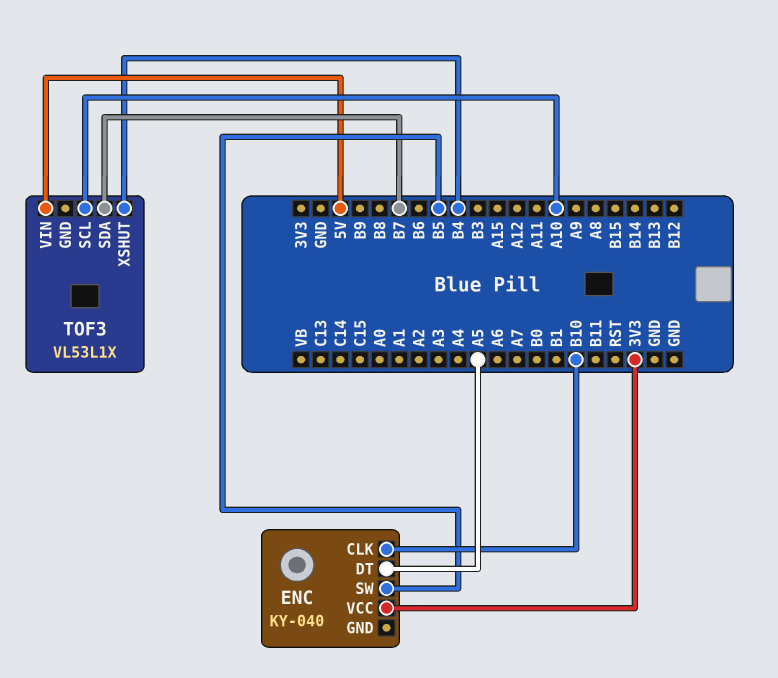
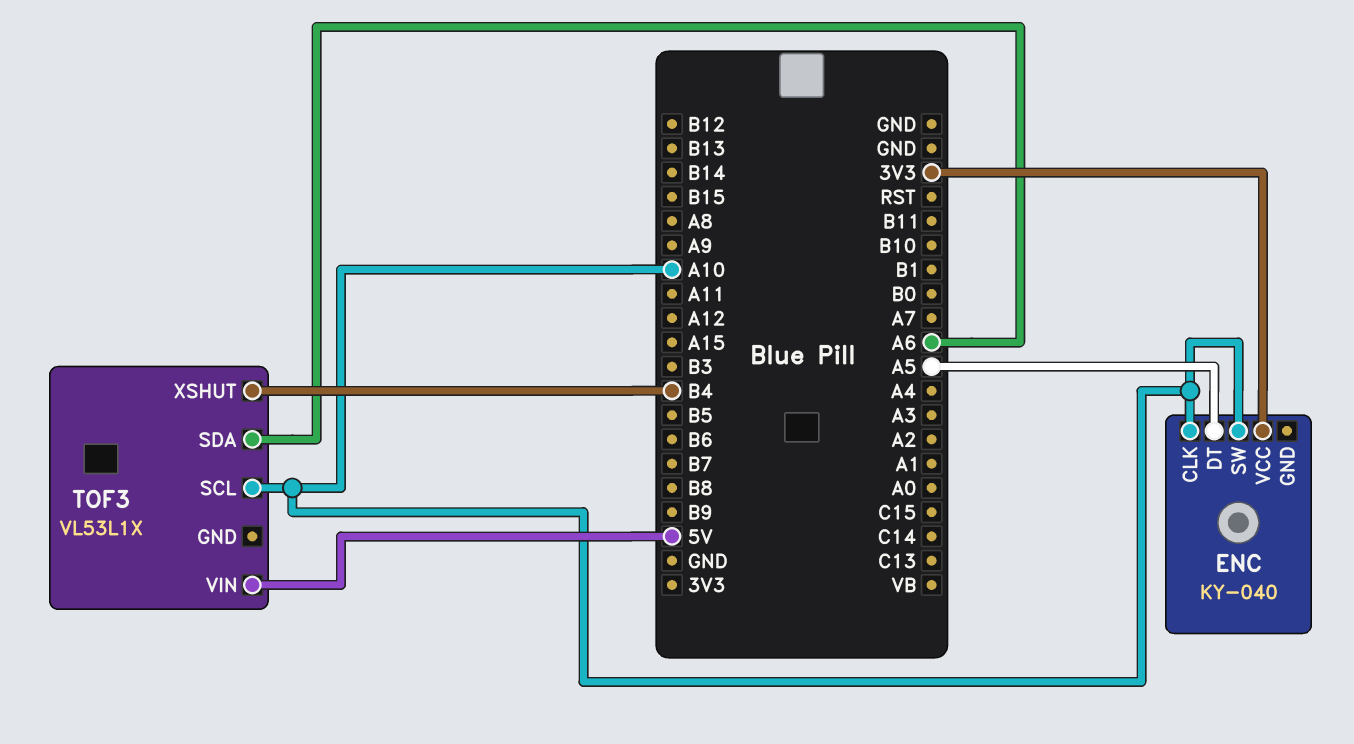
ENC pin CLK: B10 -> A10
ENC pin SW: B5 -> A10
TOF3 pin SDA: B7 -> A6

